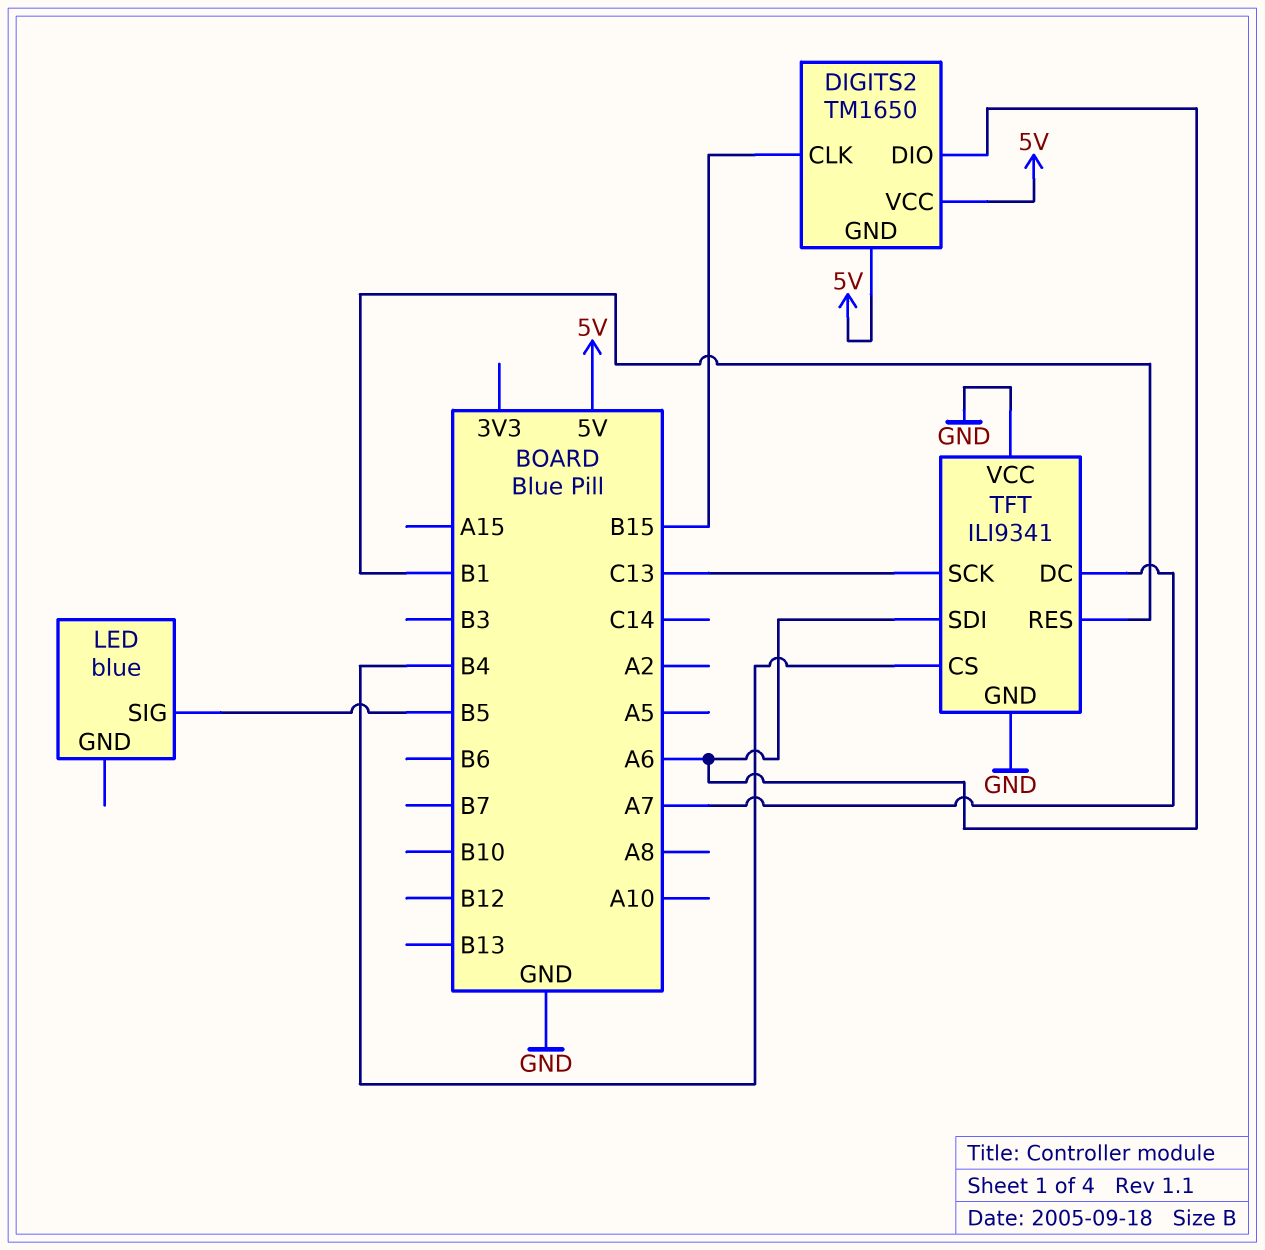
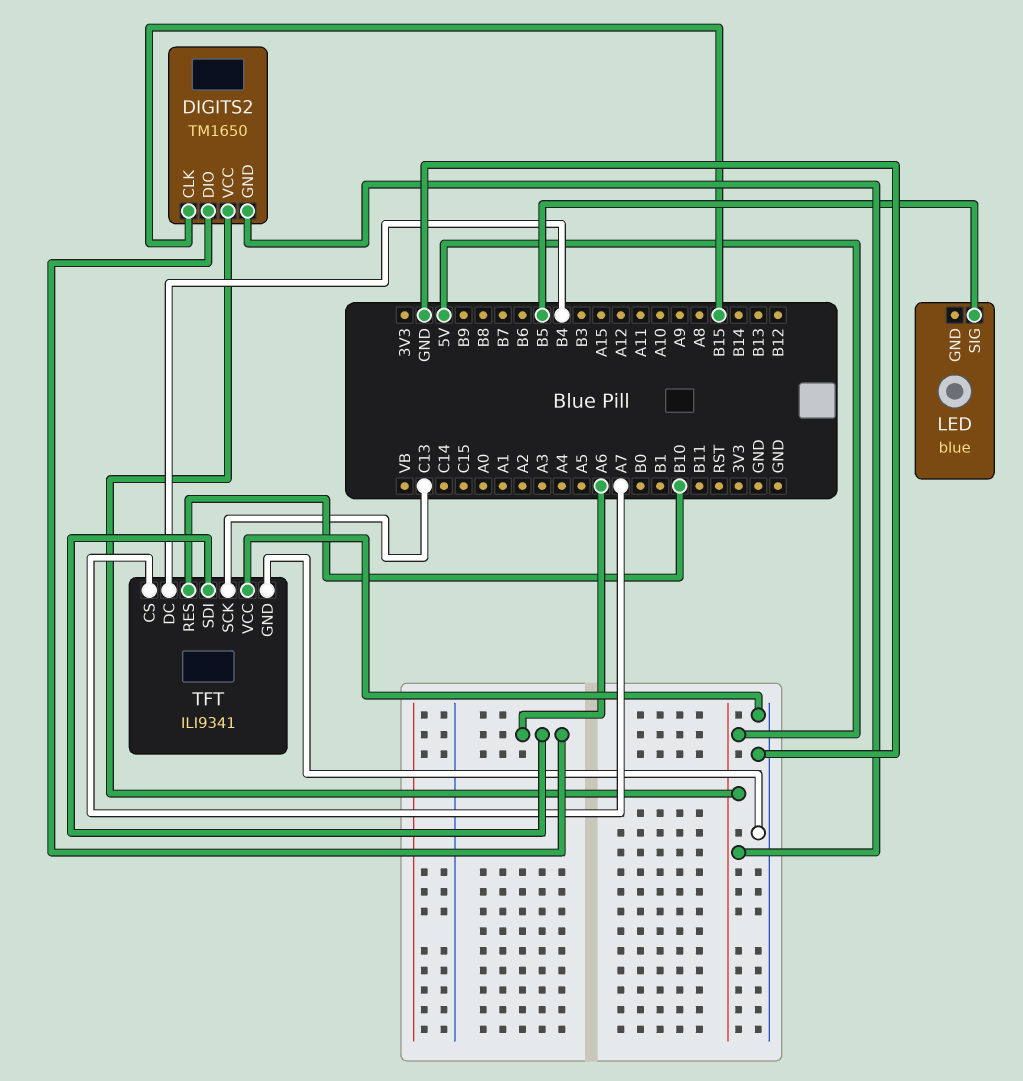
TFT pin CS: B4 -> A7
TFT pin DC: A7 -> B4
TFT pin RES: B1 -> B10

